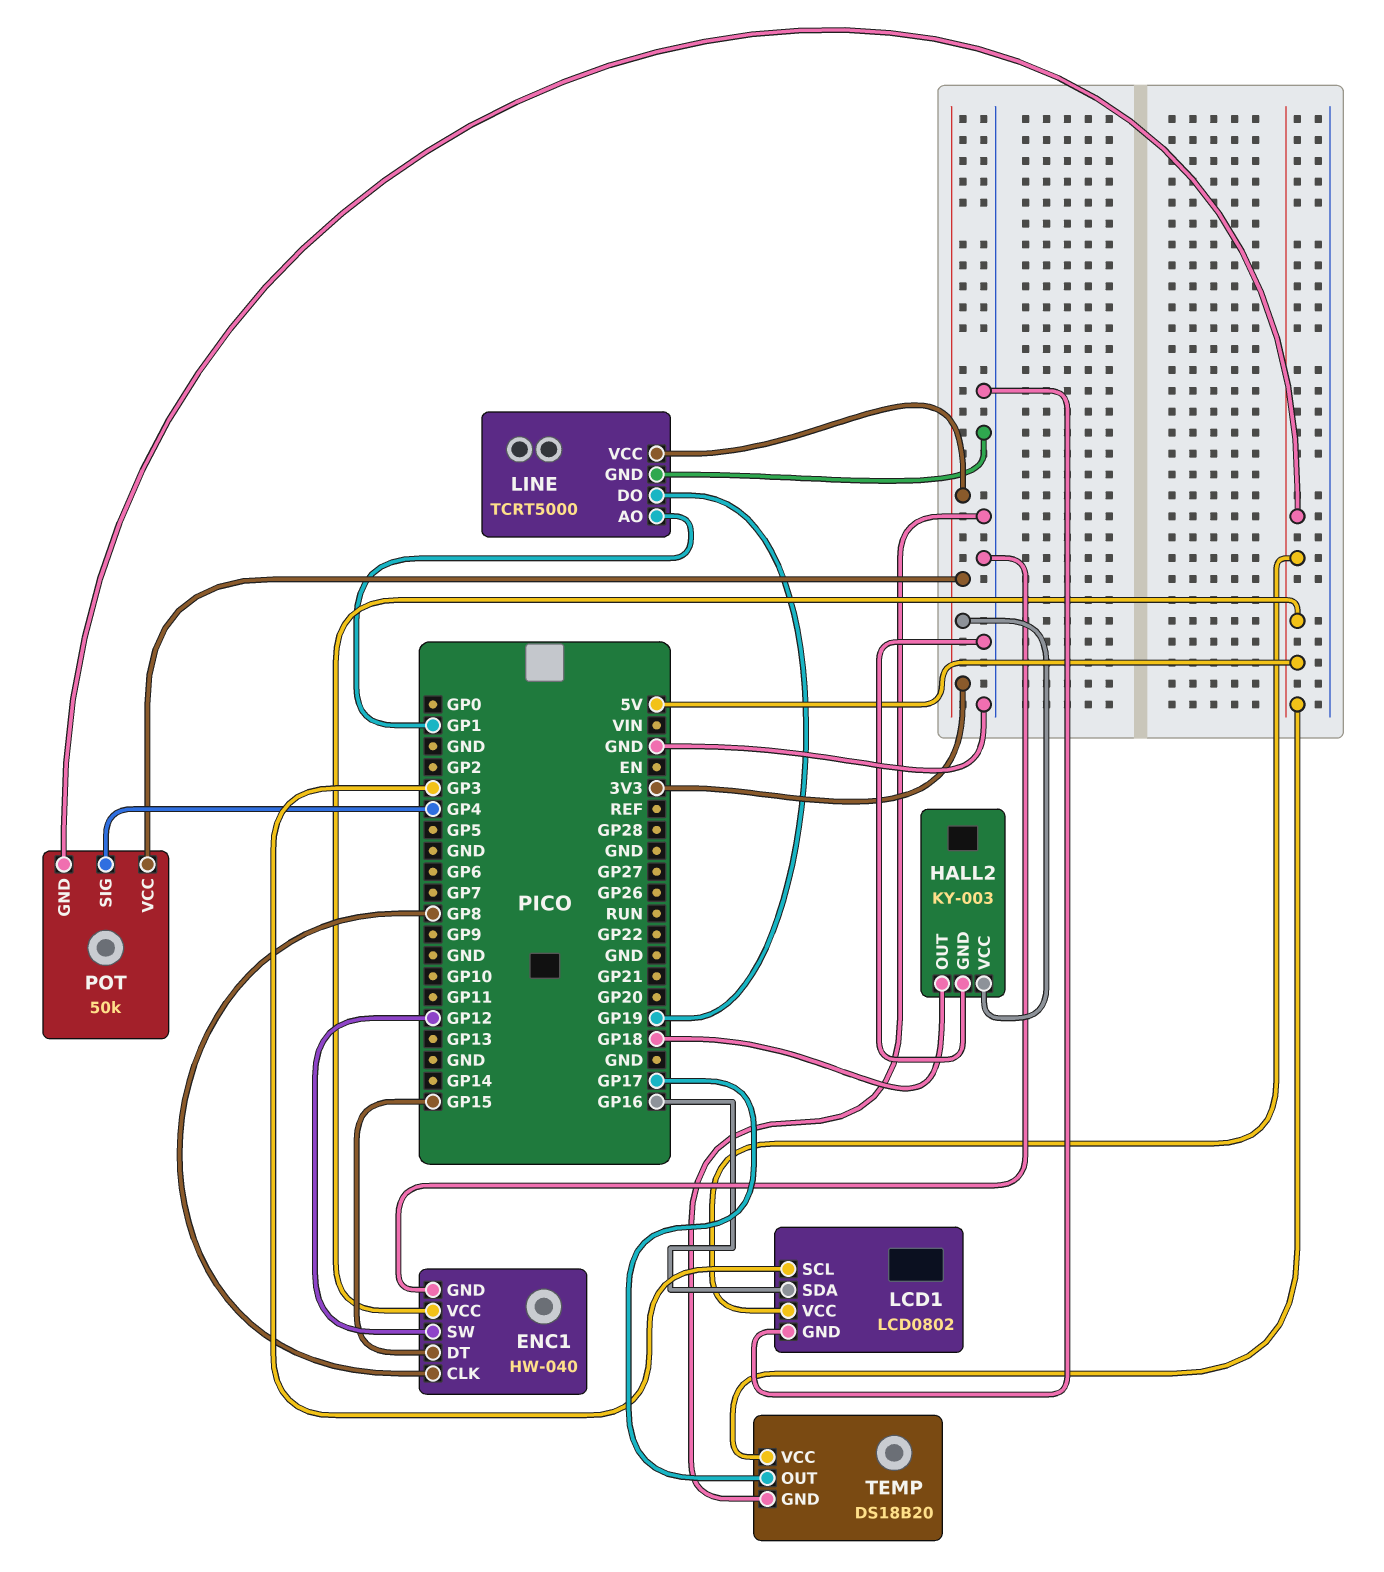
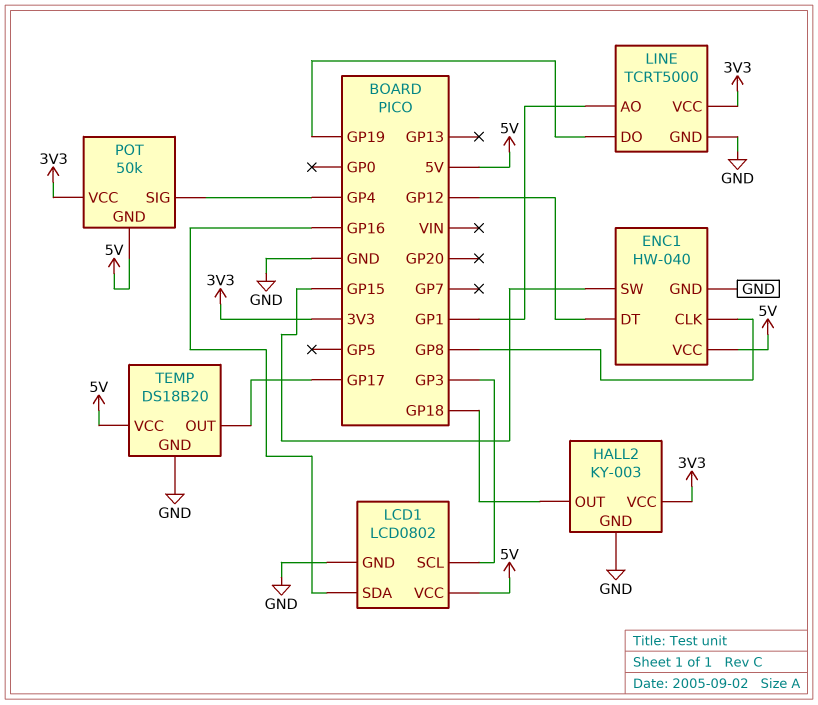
ENC1 pin DT: GP15 -> GP12
ENC1 pin SW: GP12 -> GP15

